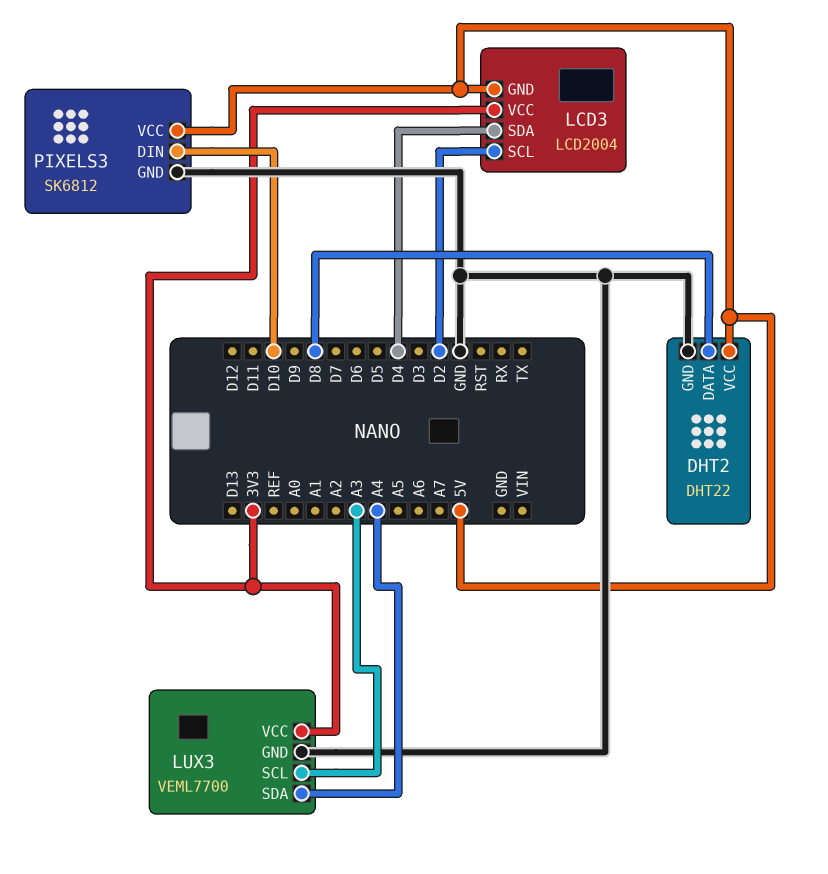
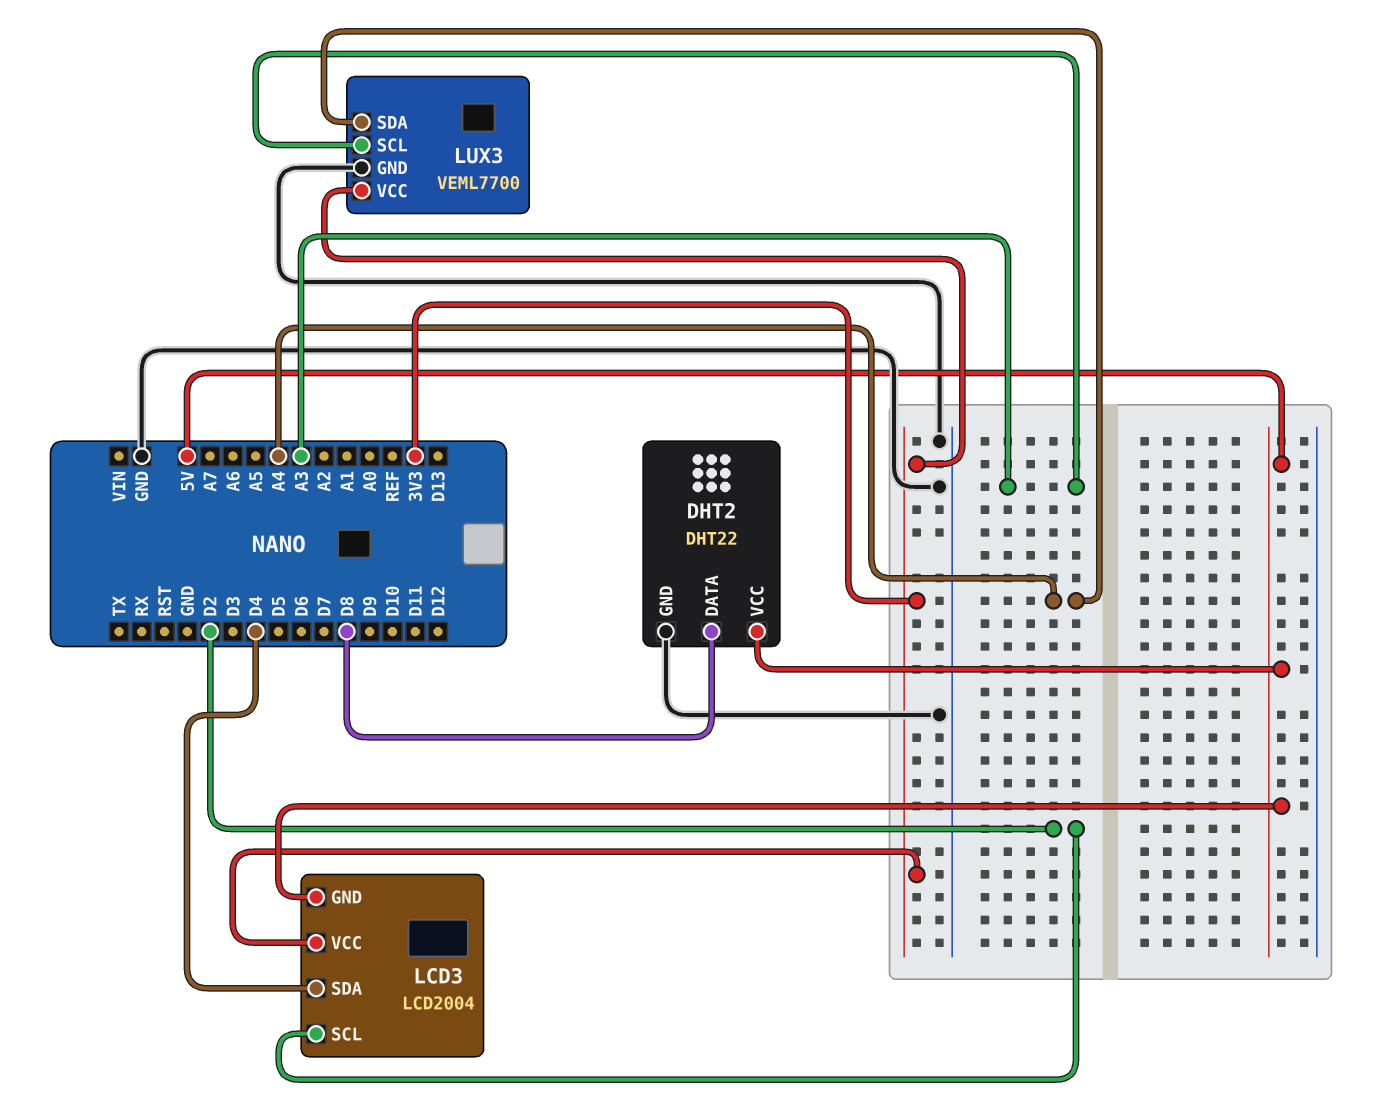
PIXELS3: SK6812 -> none
PIXELS3 pin DIN: D10 -> none
PIXELS3 pin GND: GND -> none
PIXELS3 pin VCC: 5V -> none

